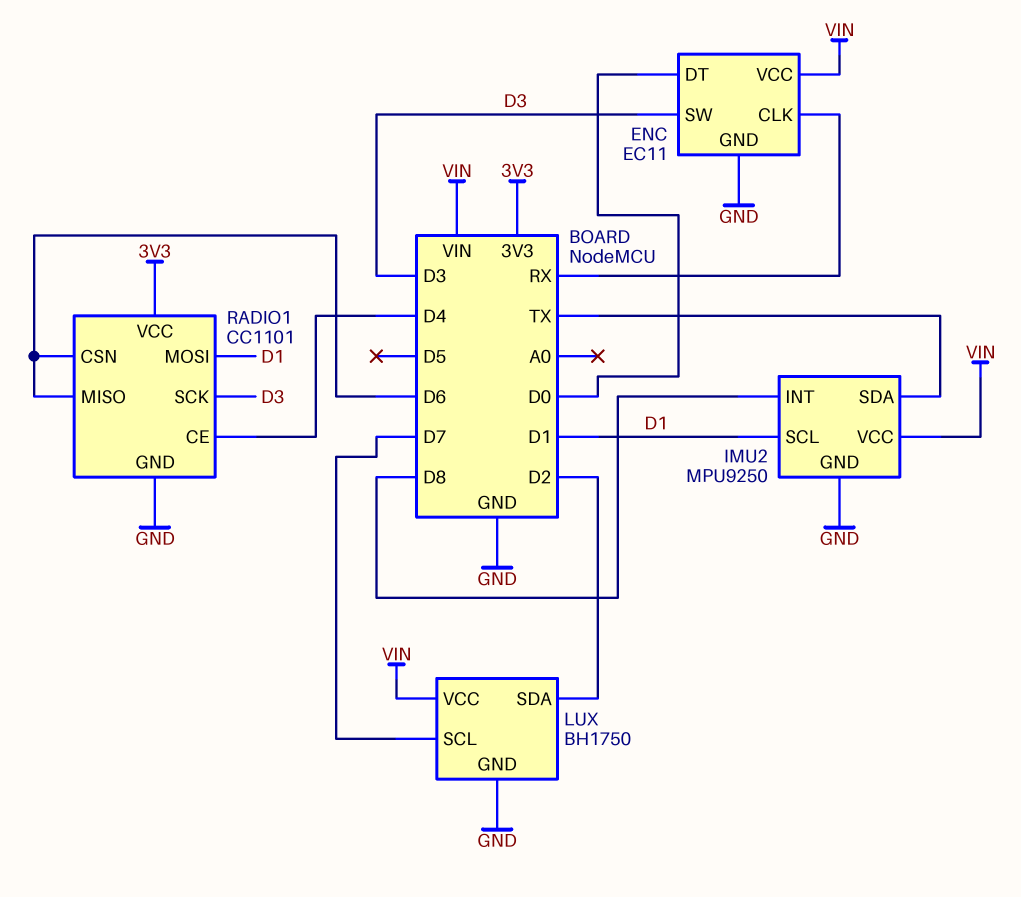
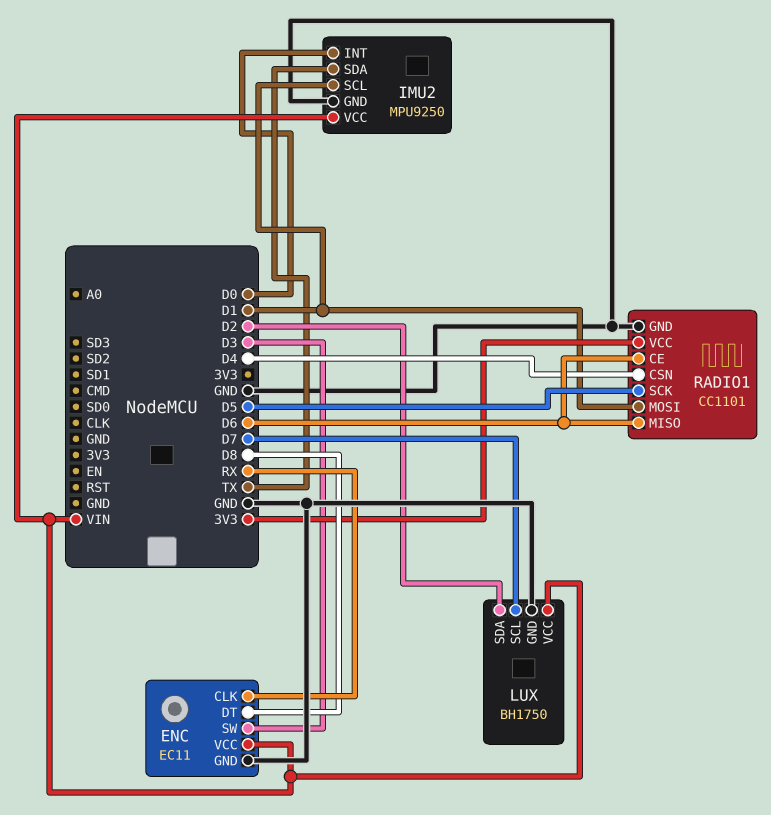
ENC pin DT: D0 -> D8
IMU2 pin INT: D8 -> D0
RADIO1 pin CE: D4 -> D6
RADIO1 pin CSN: D6 -> D4
RADIO1 pin SCK: D3 -> D5

